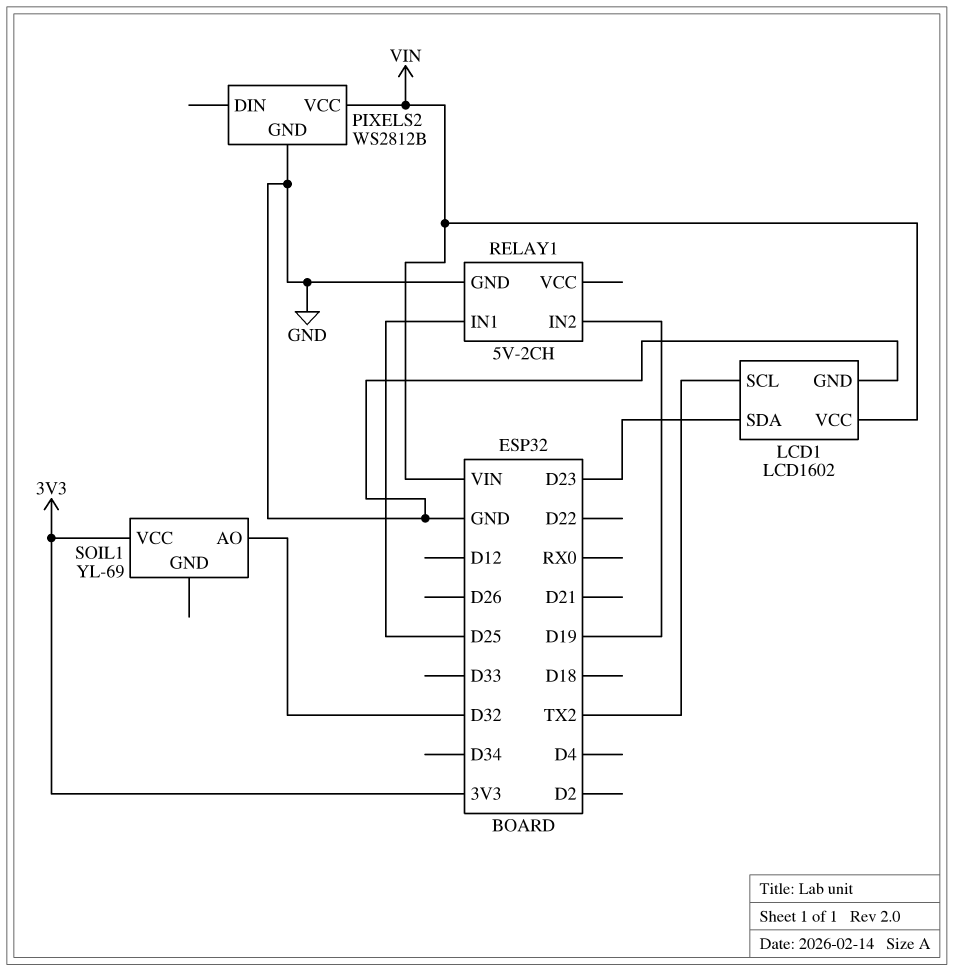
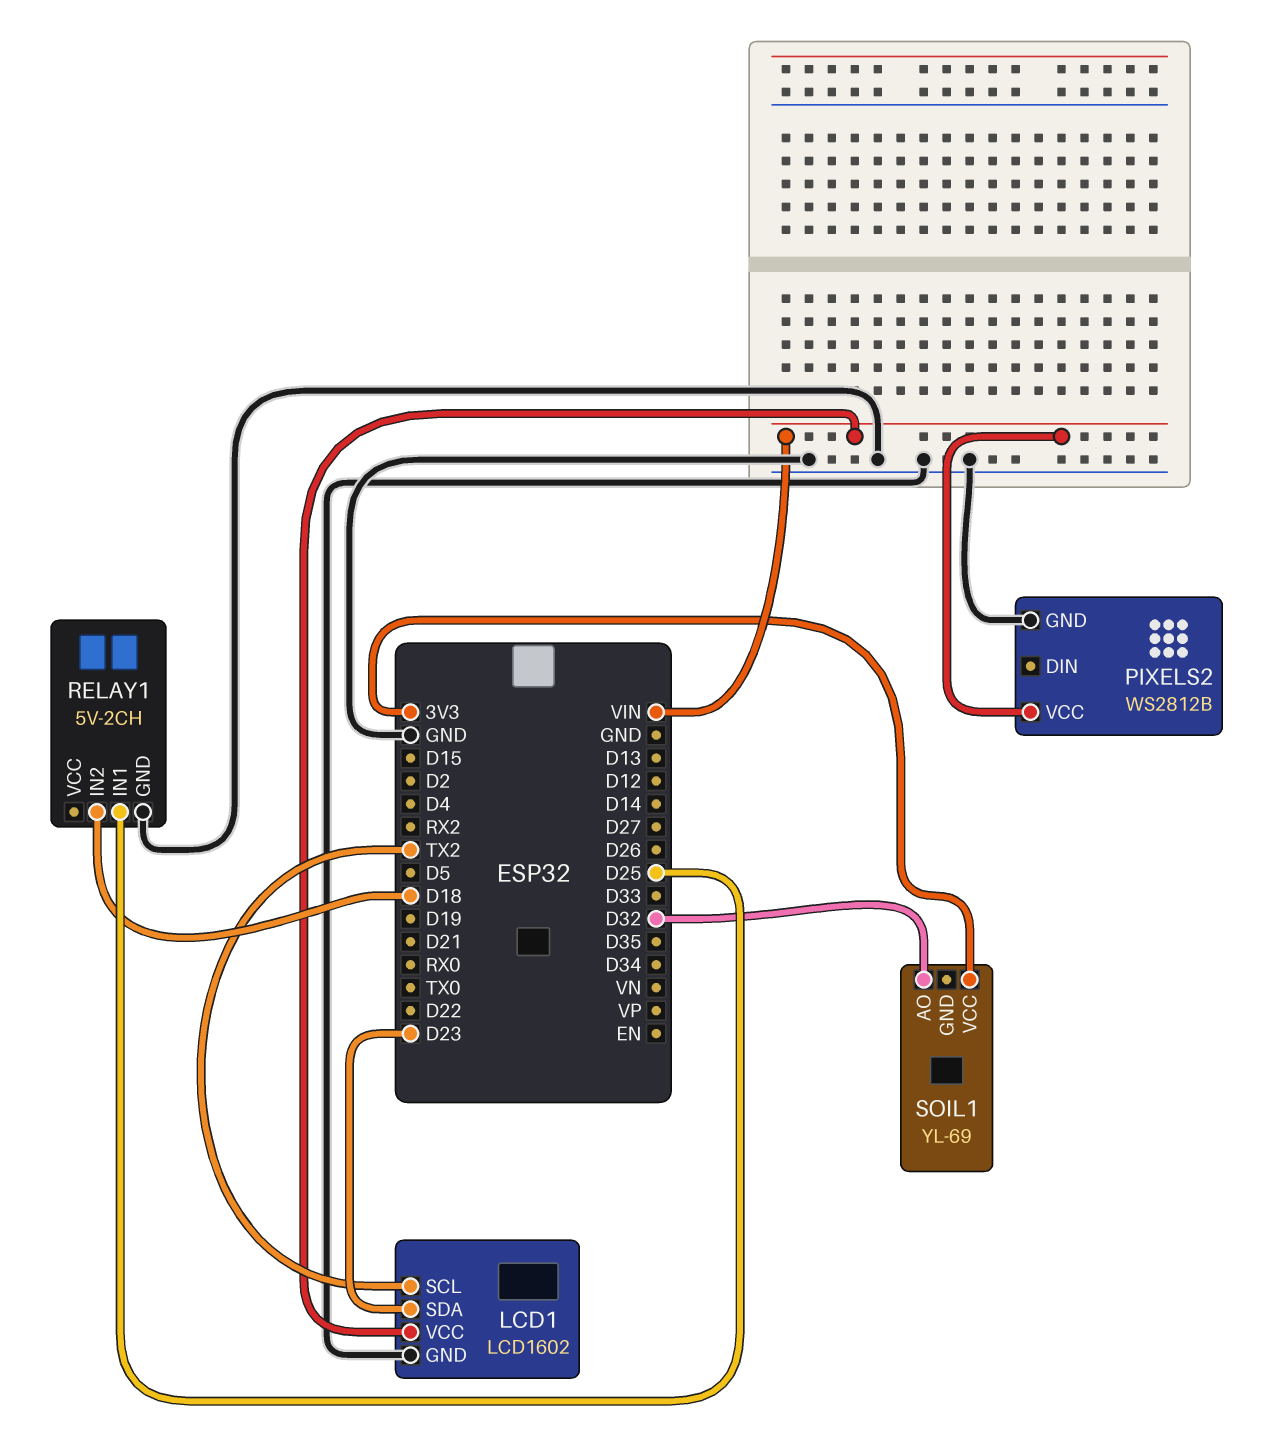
RELAY1 pin IN2: D19 -> D18

